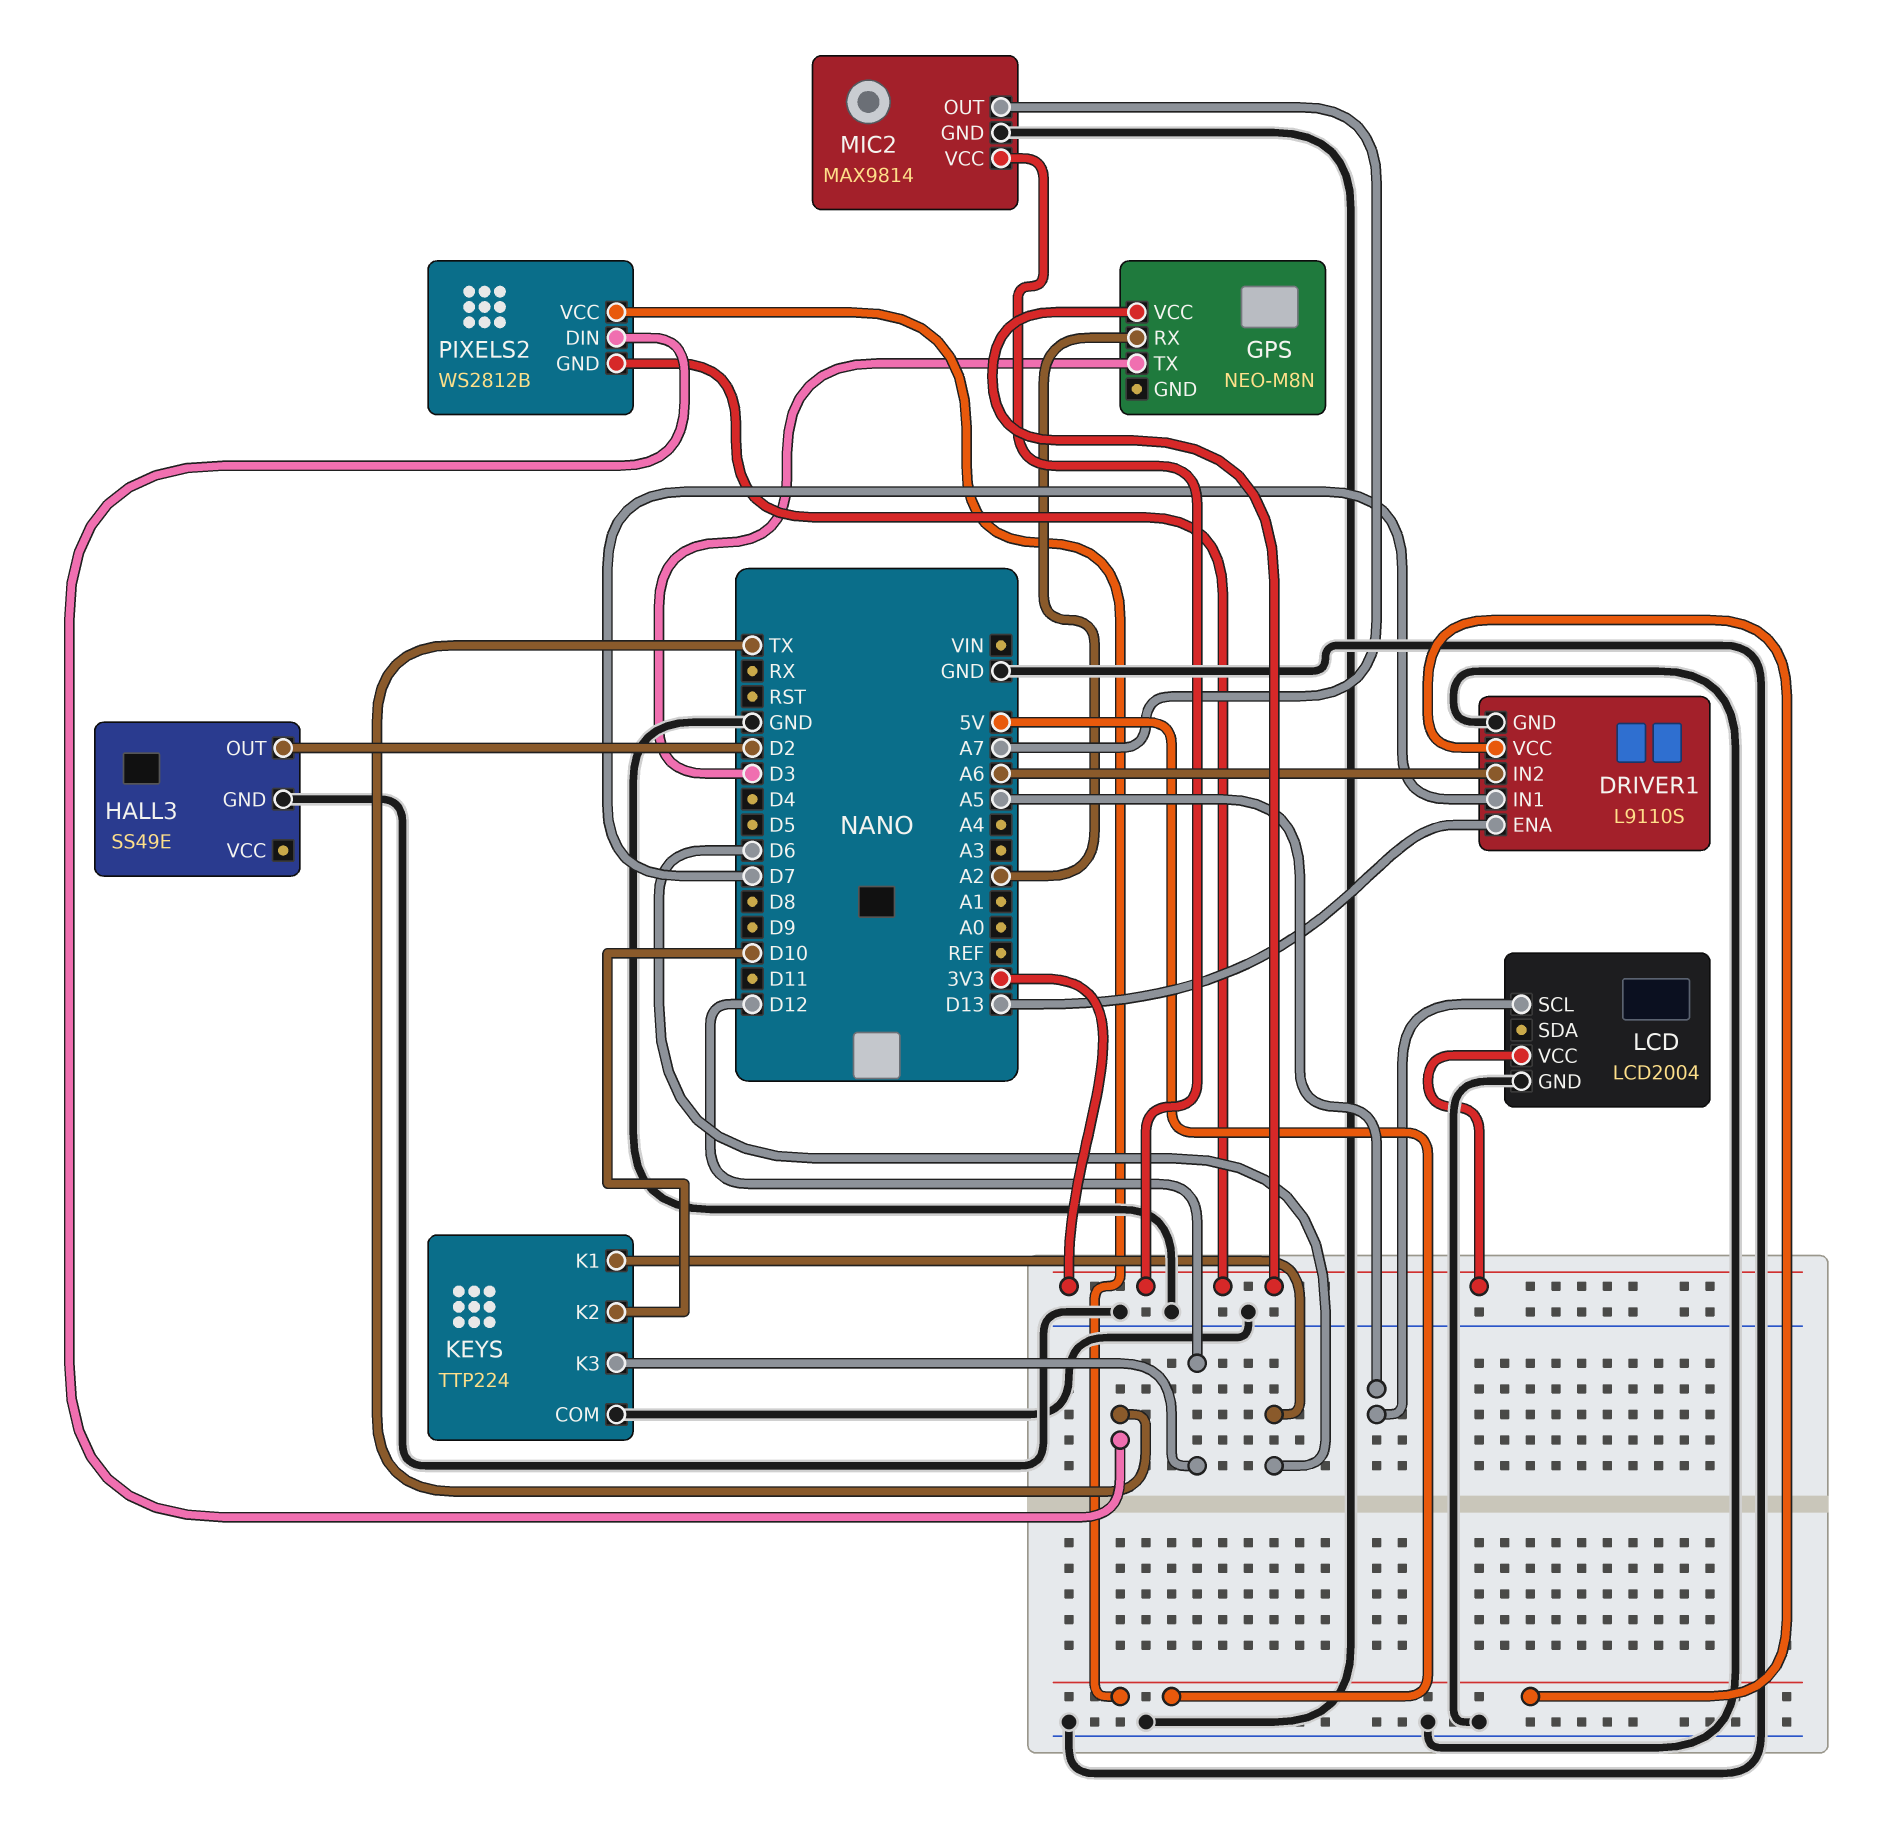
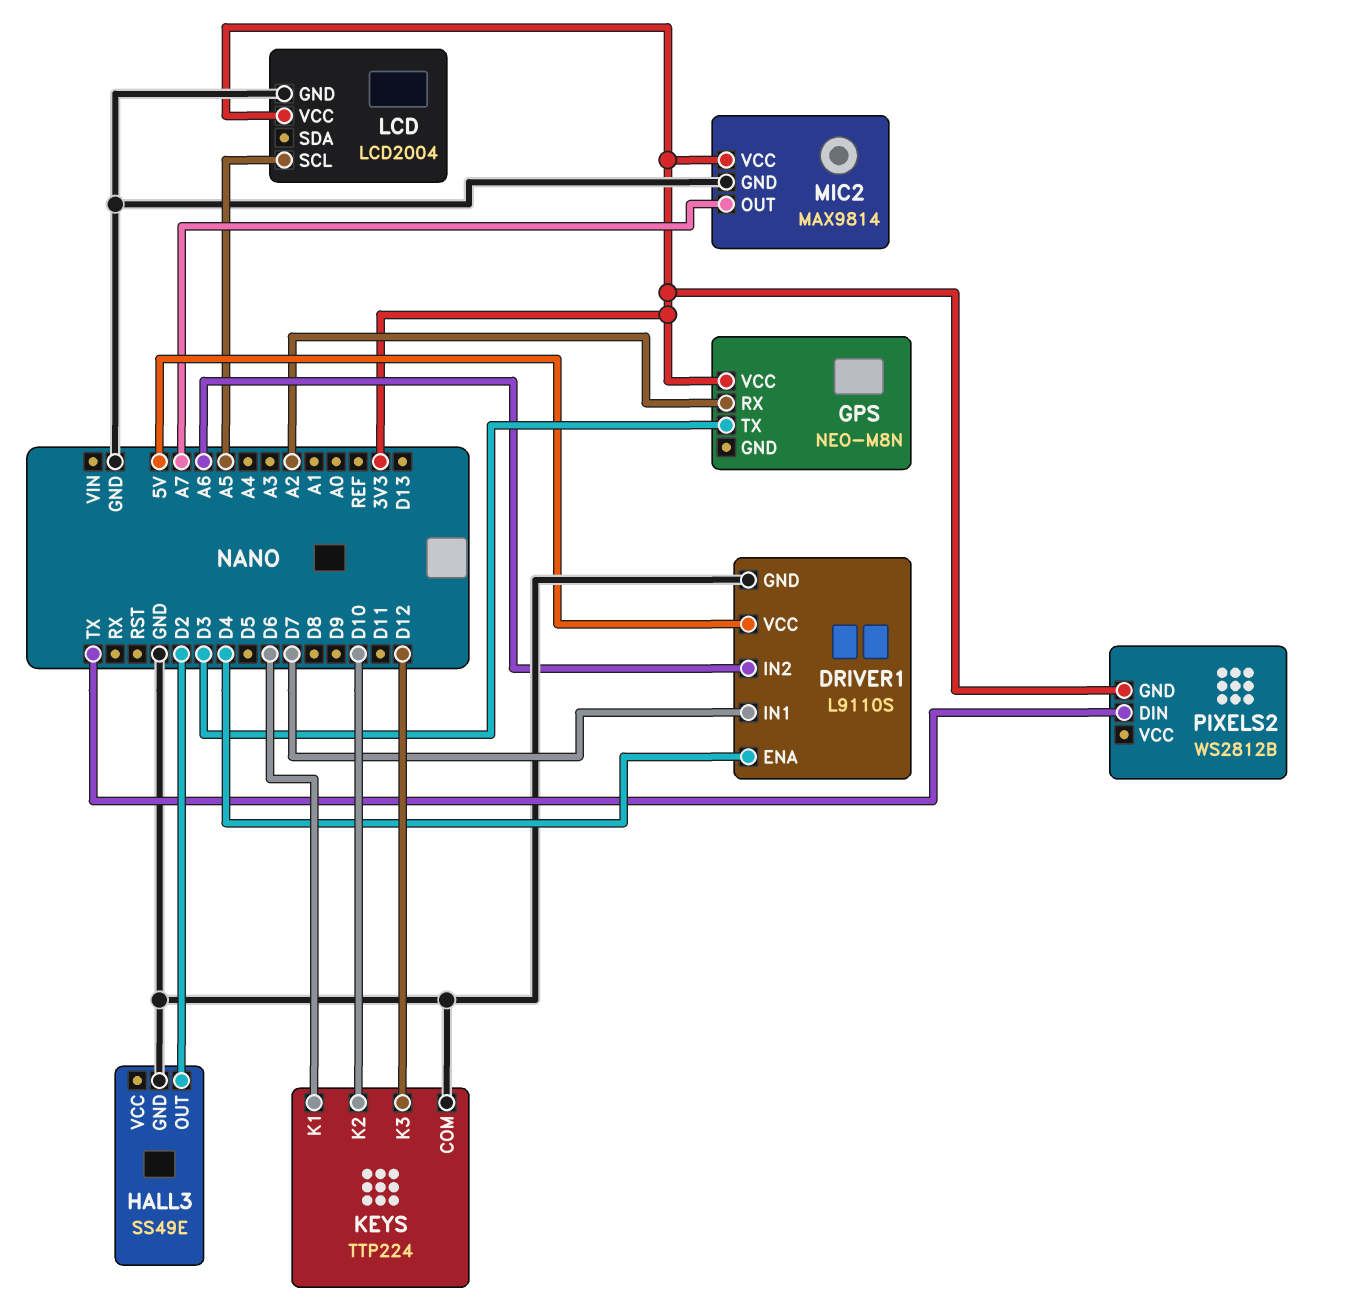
DRIVER1 pin ENA: D13 -> D4
PIXELS2 pin VCC: 5V -> none

